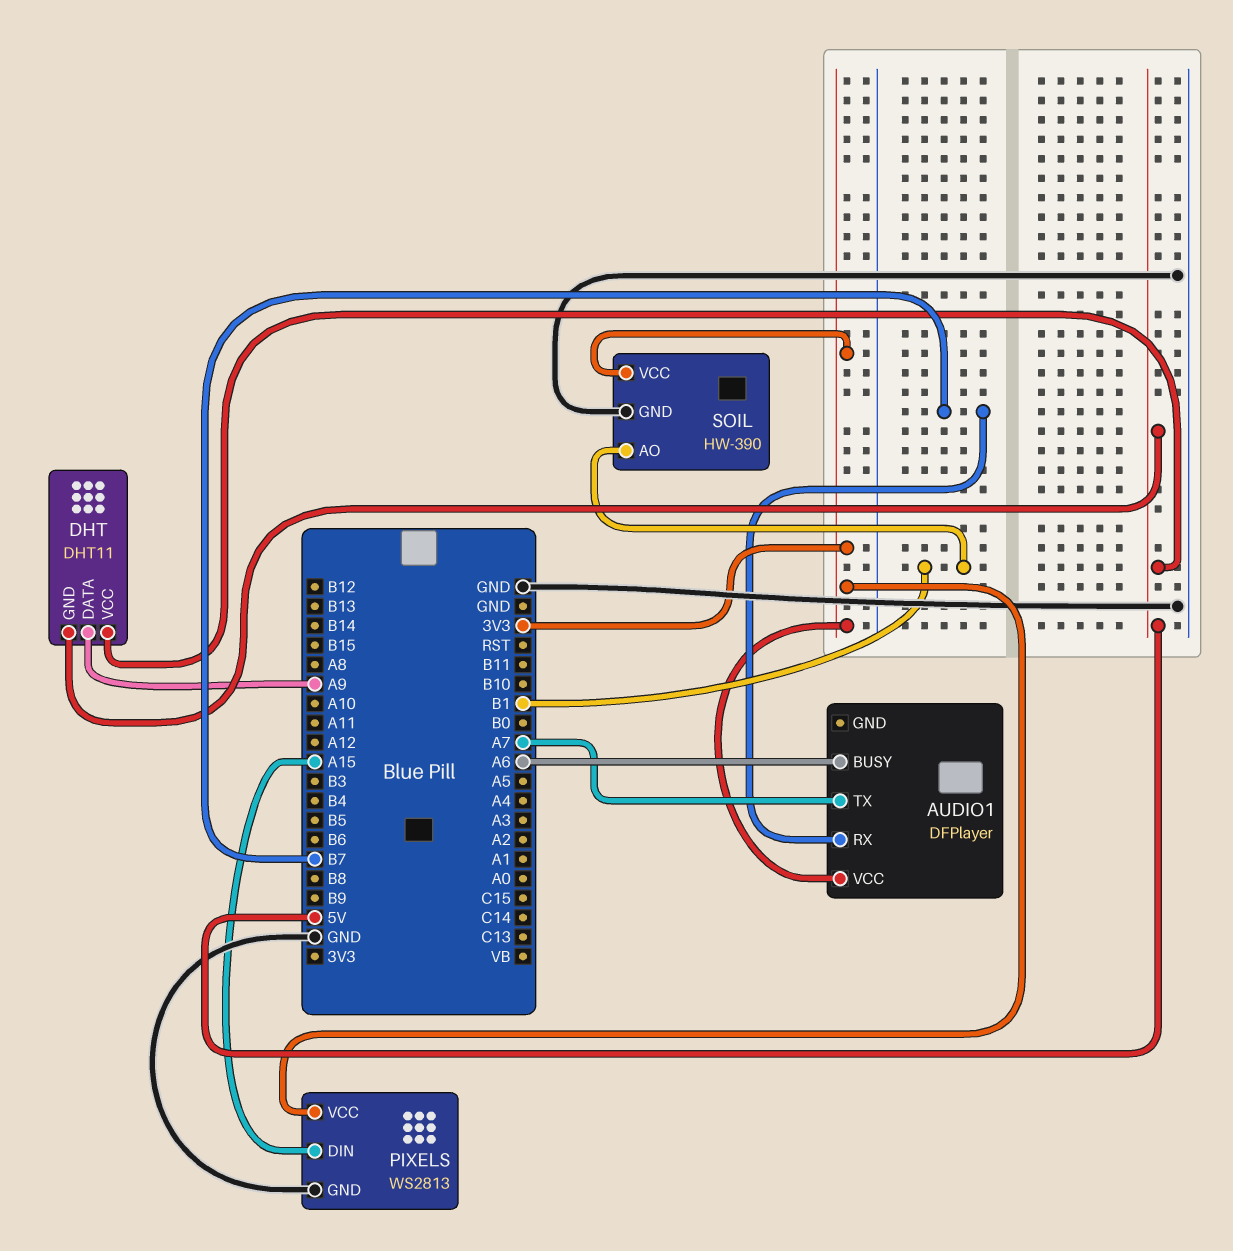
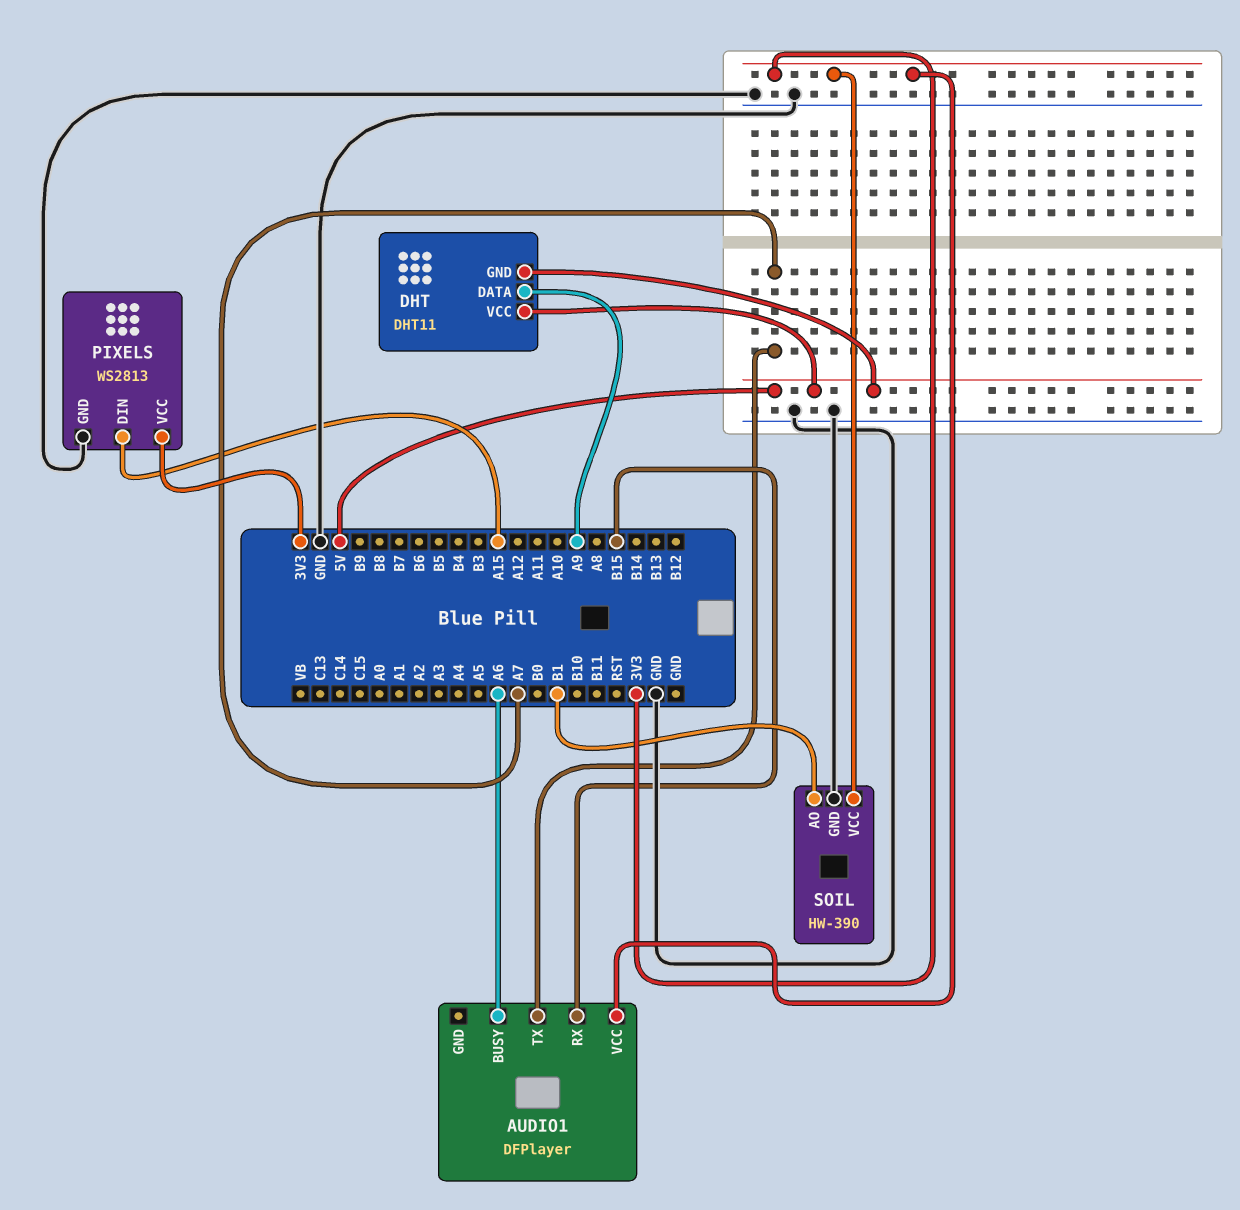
AUDIO1 pin RX: B7 -> B15

